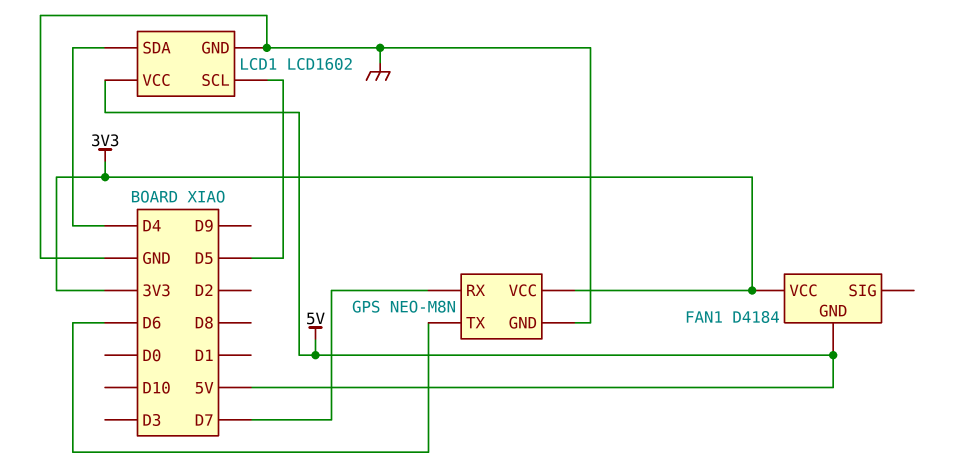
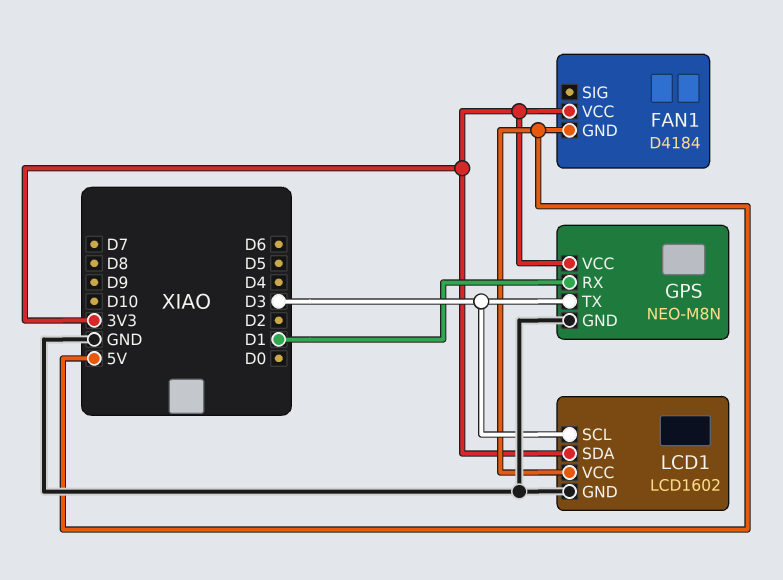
GPS pin RX: D7 -> D1
GPS pin TX: D6 -> D3
LCD1 pin SCL: D5 -> D3
LCD1 pin SDA: D4 -> 3V3

